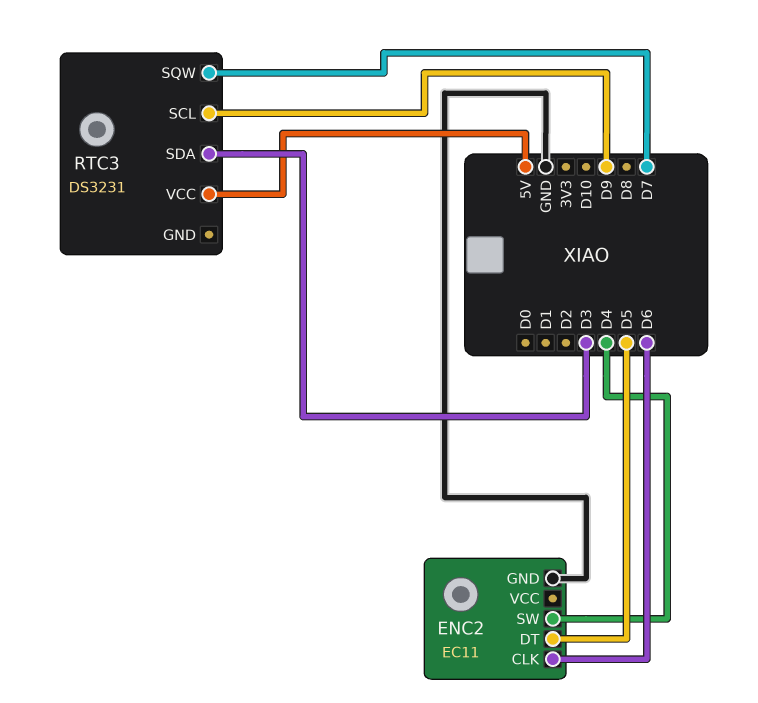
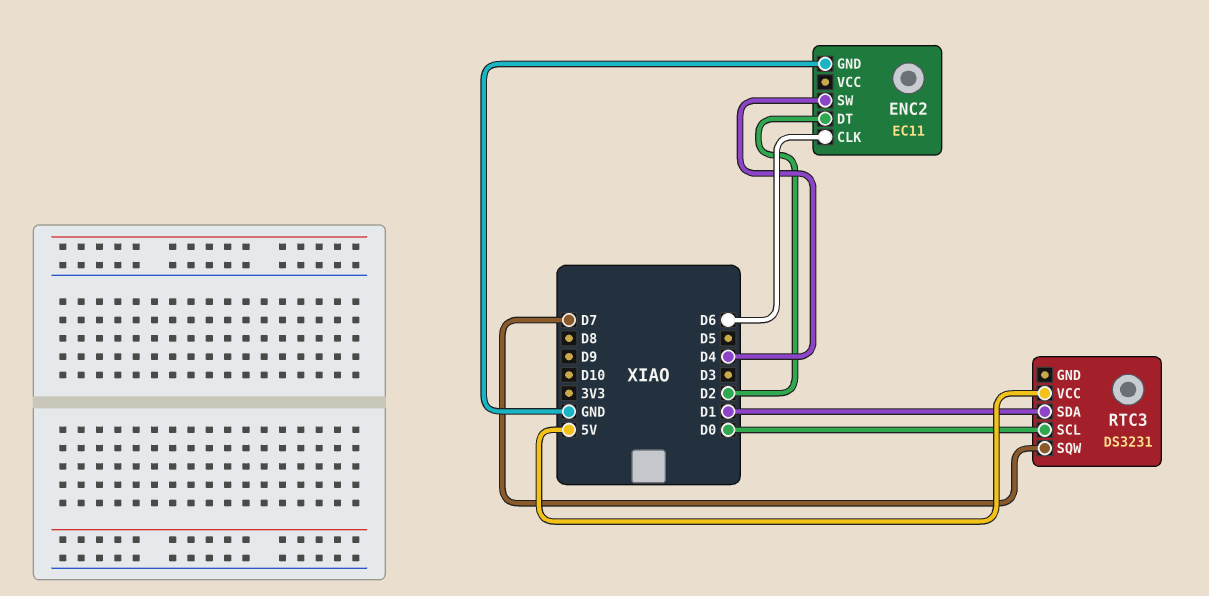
ENC2 pin DT: D5 -> D2
RTC3 pin SCL: D9 -> D0
RTC3 pin SDA: D3 -> D1

